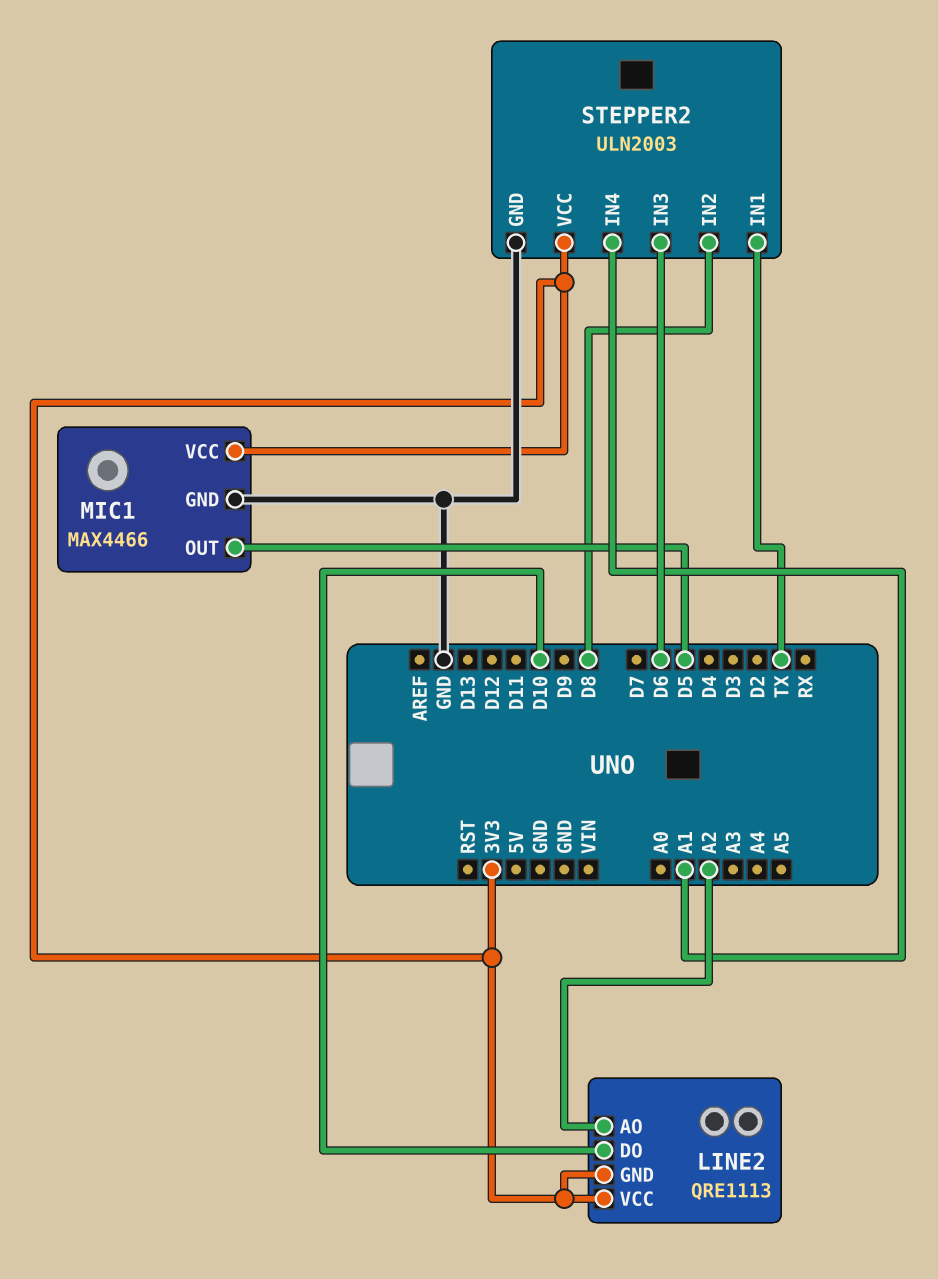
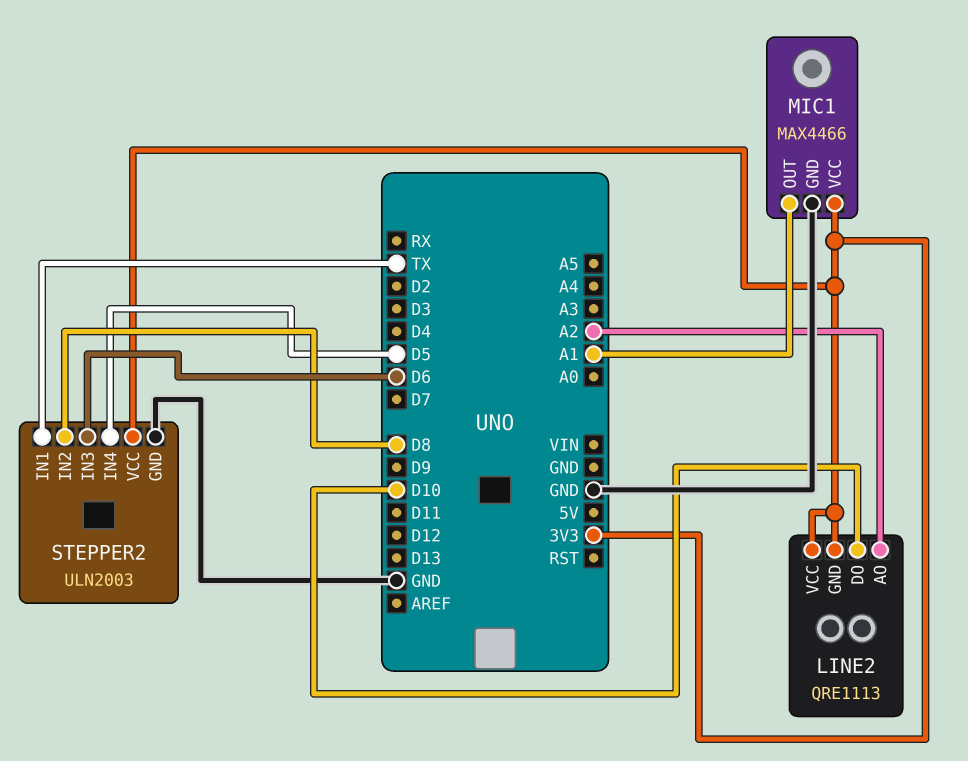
MIC1 pin OUT: D5 -> A1
STEPPER2 pin IN4: A1 -> D5

